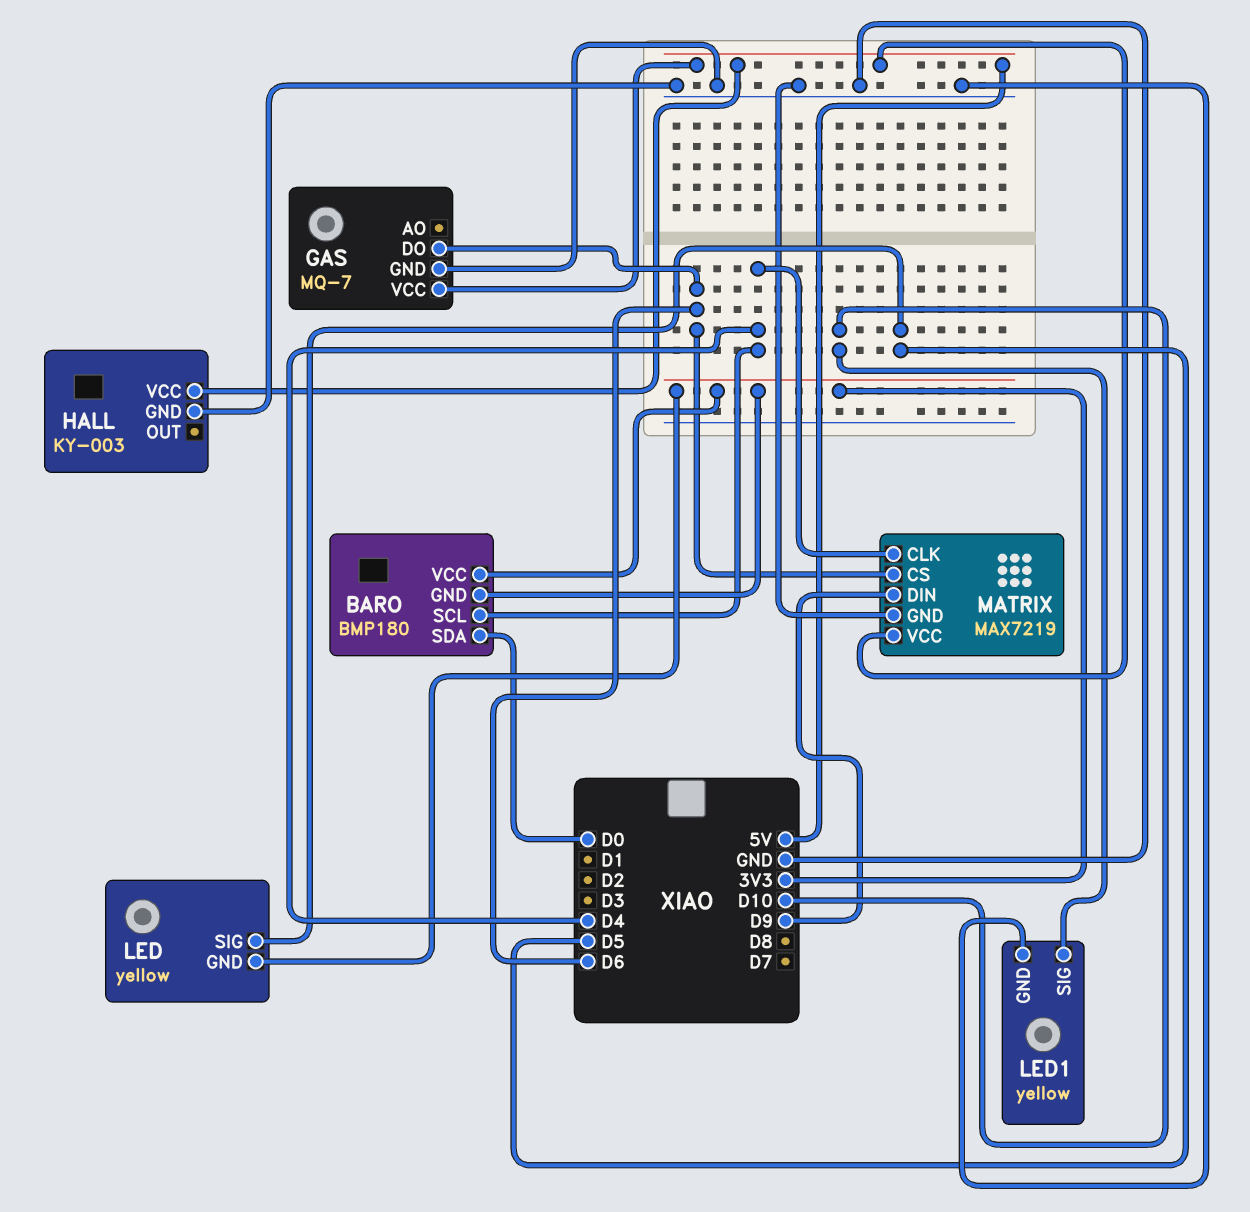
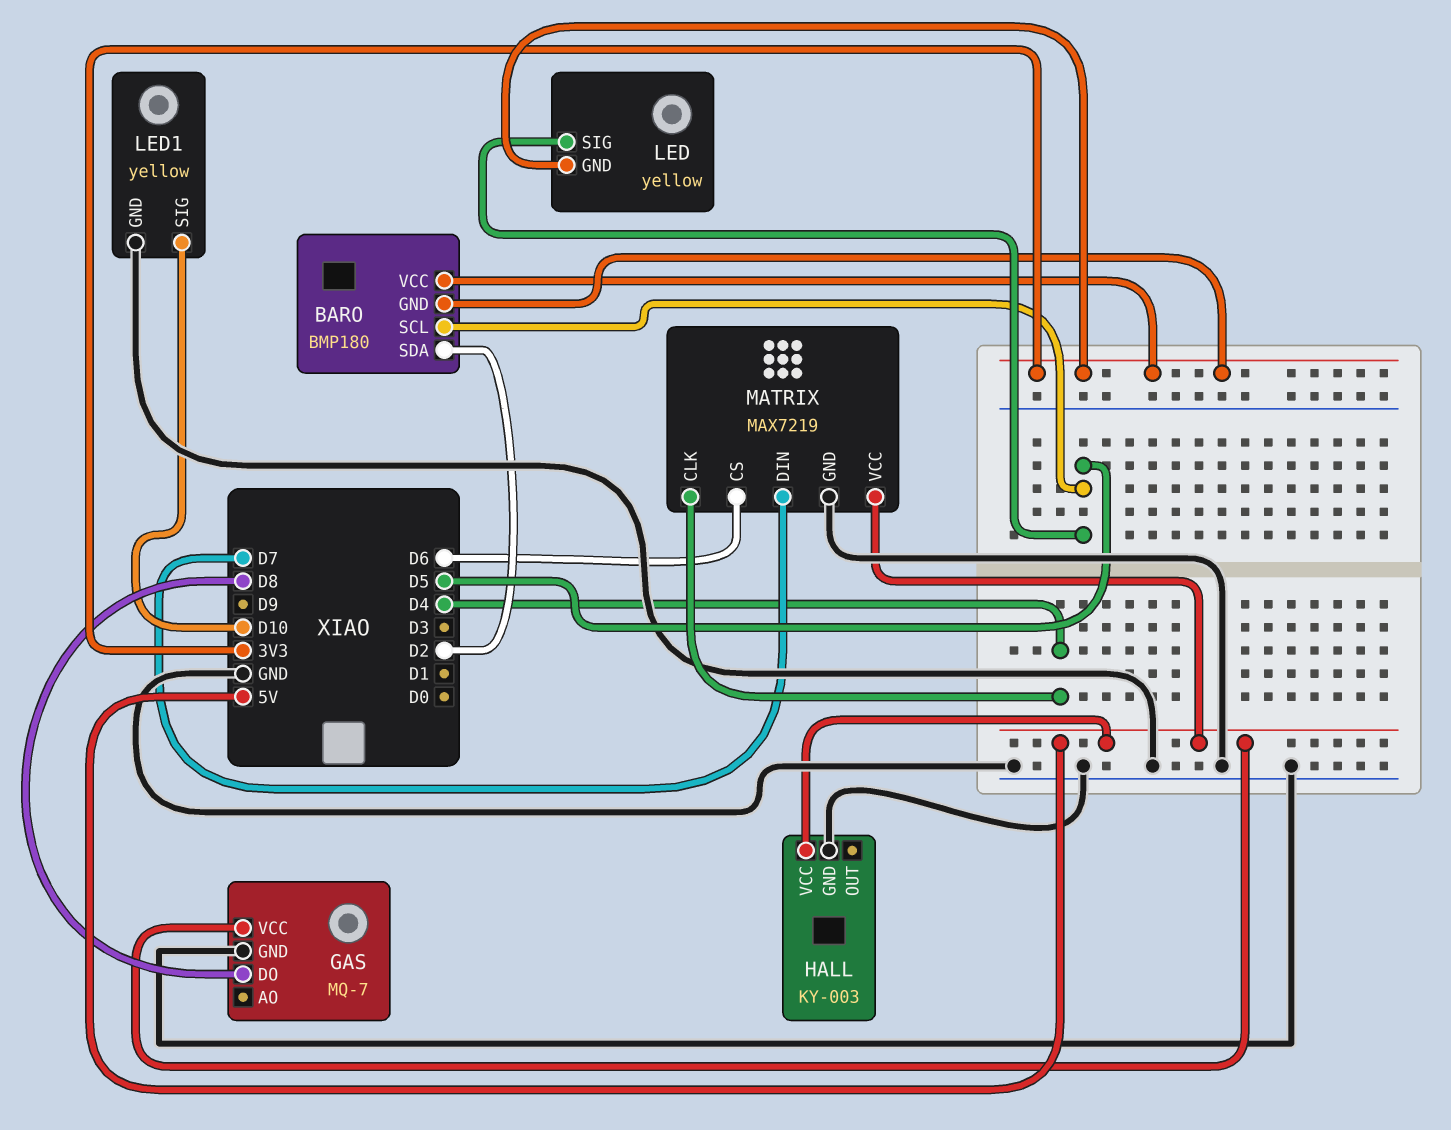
BARO pin SCL: D4 -> D5
BARO pin SDA: D0 -> D2
GAS pin DO: D6 -> D8
MATRIX pin DIN: D9 -> D7

